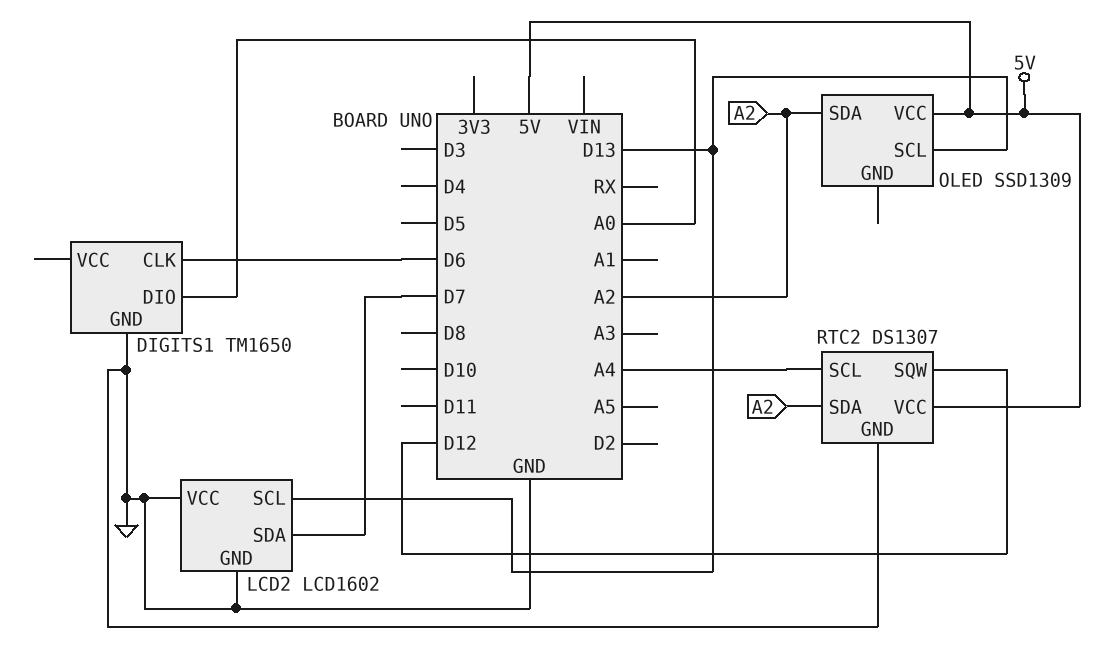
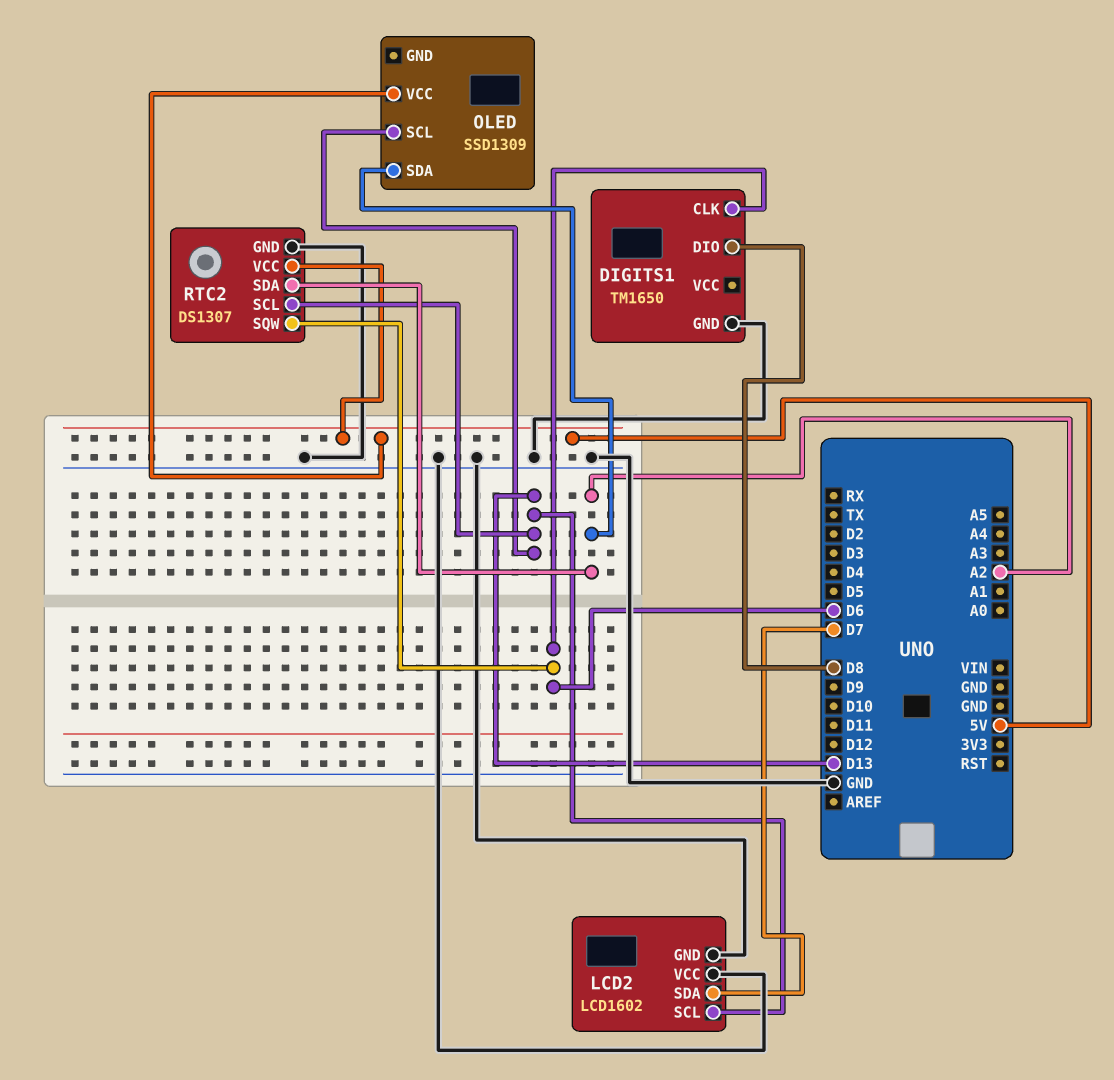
DIGITS1 pin DIO: A0 -> D8
RTC2 pin SCL: A4 -> D13
RTC2 pin SQW: D12 -> D6

